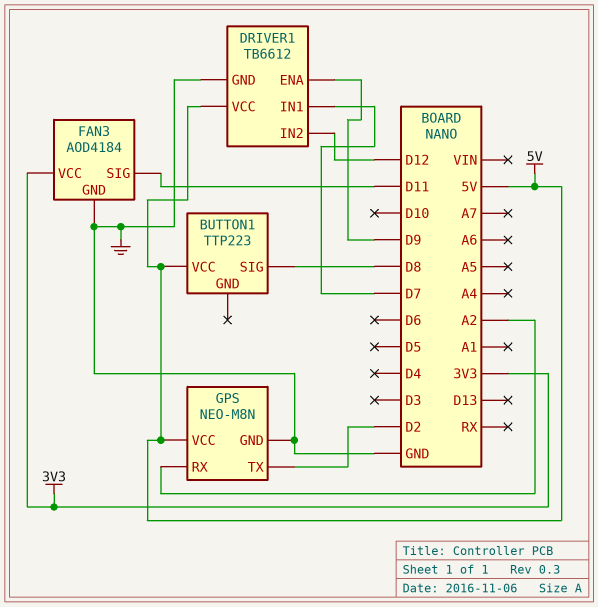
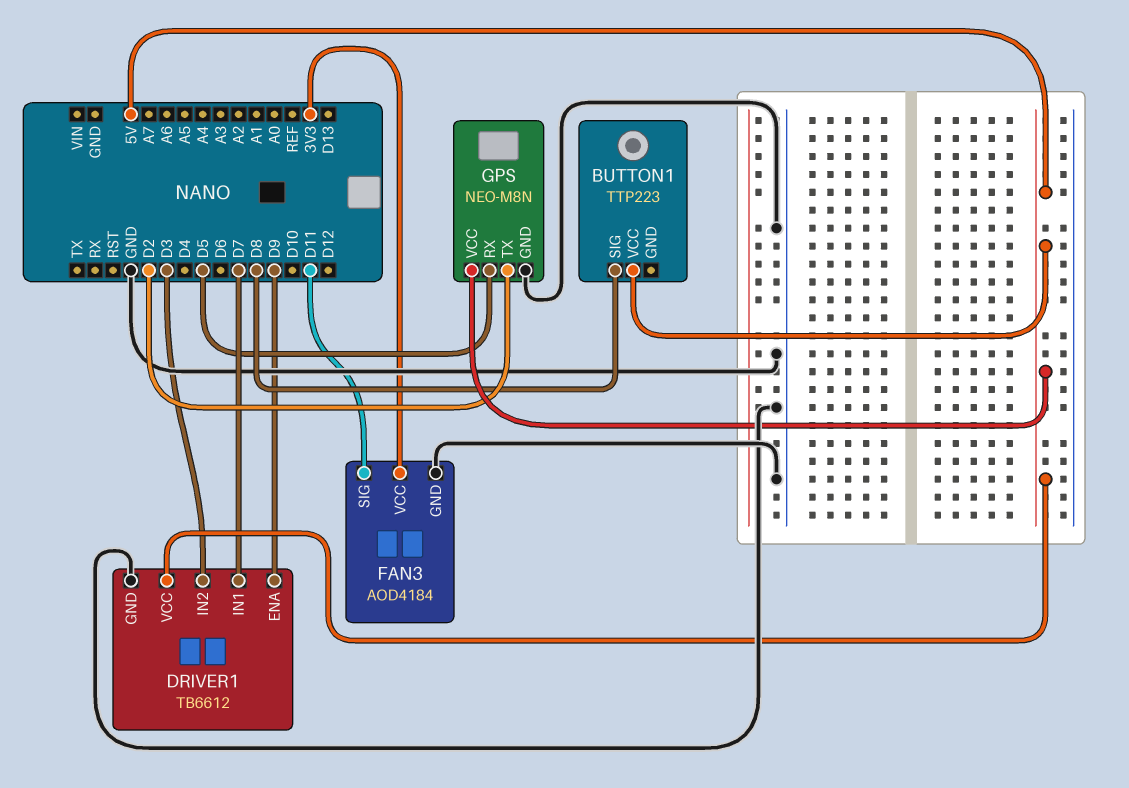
DRIVER1 pin IN2: D12 -> D3
GPS pin RX: A2 -> D5

